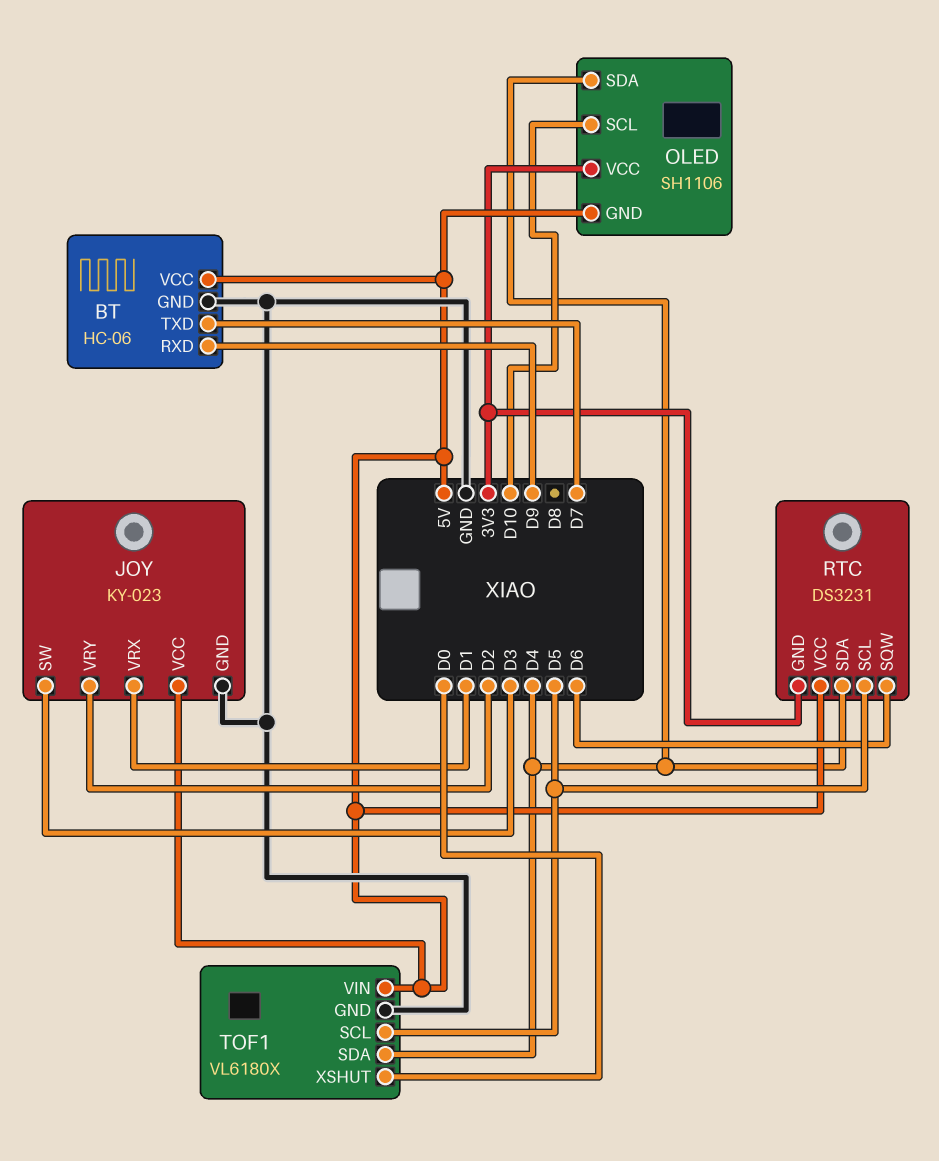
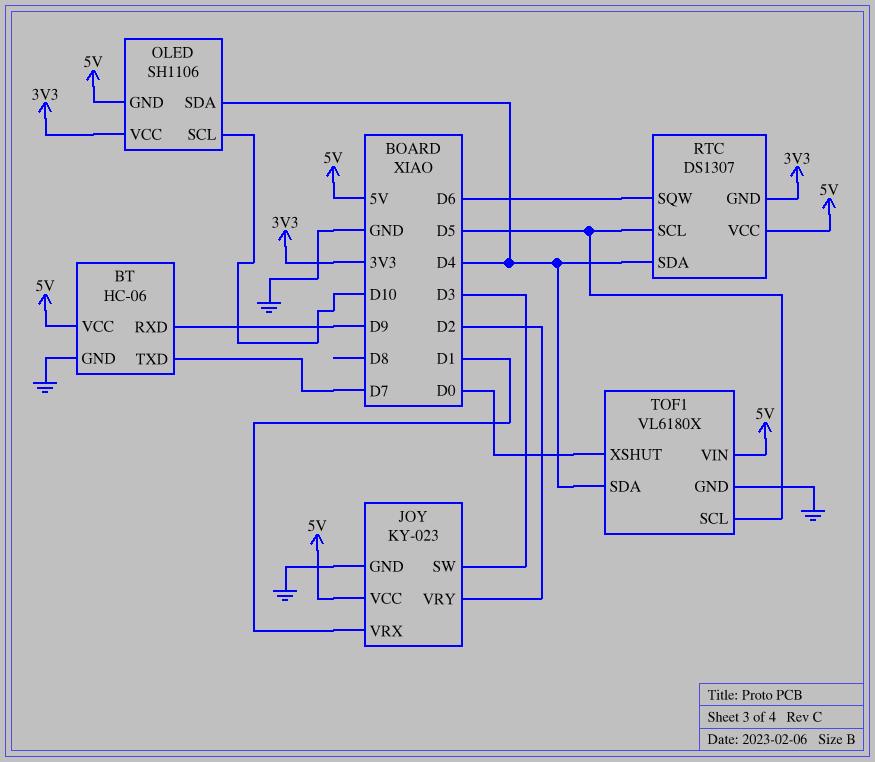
RTC: DS3231 -> DS1307

